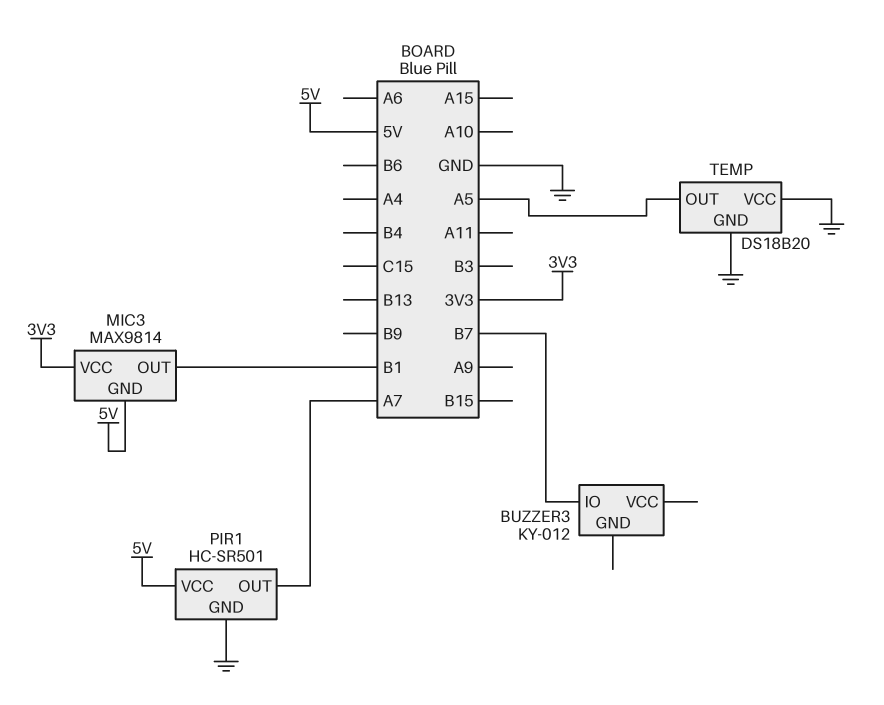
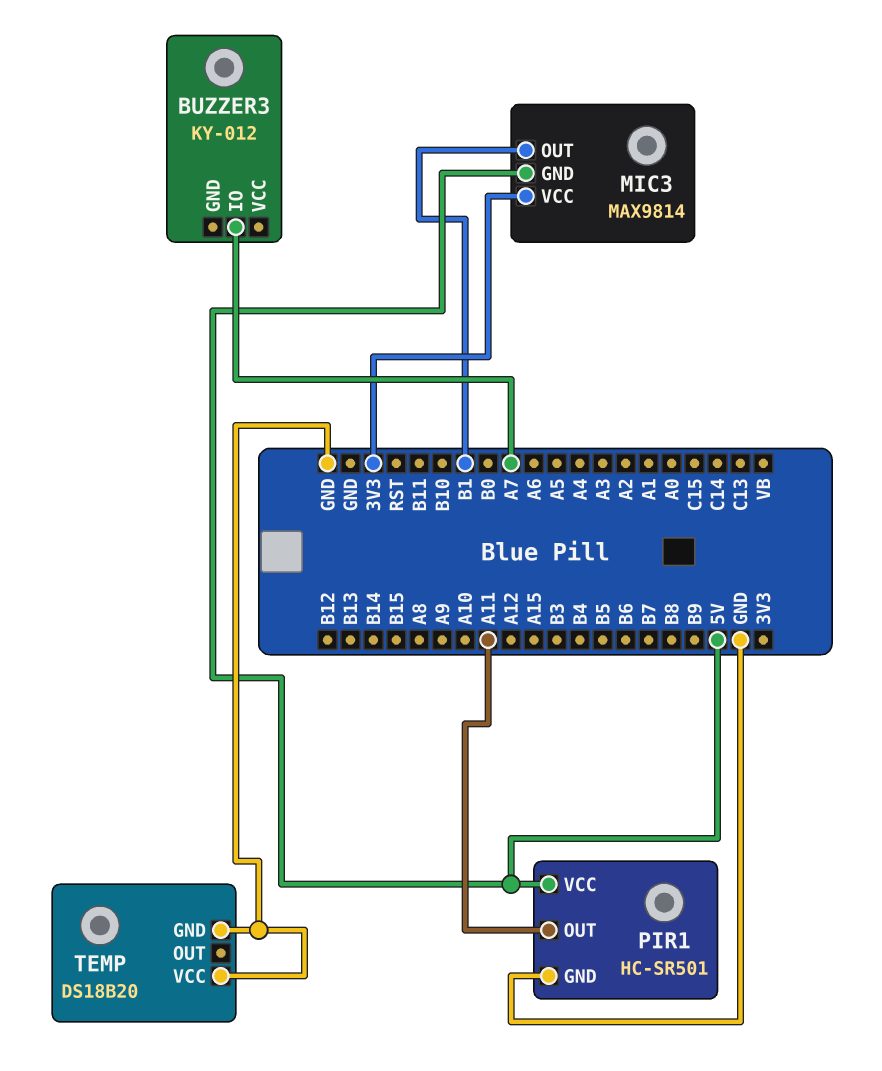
BUZZER3 pin IO: B7 -> A7
PIR1 pin OUT: A7 -> A11
TEMP pin OUT: A5 -> none

